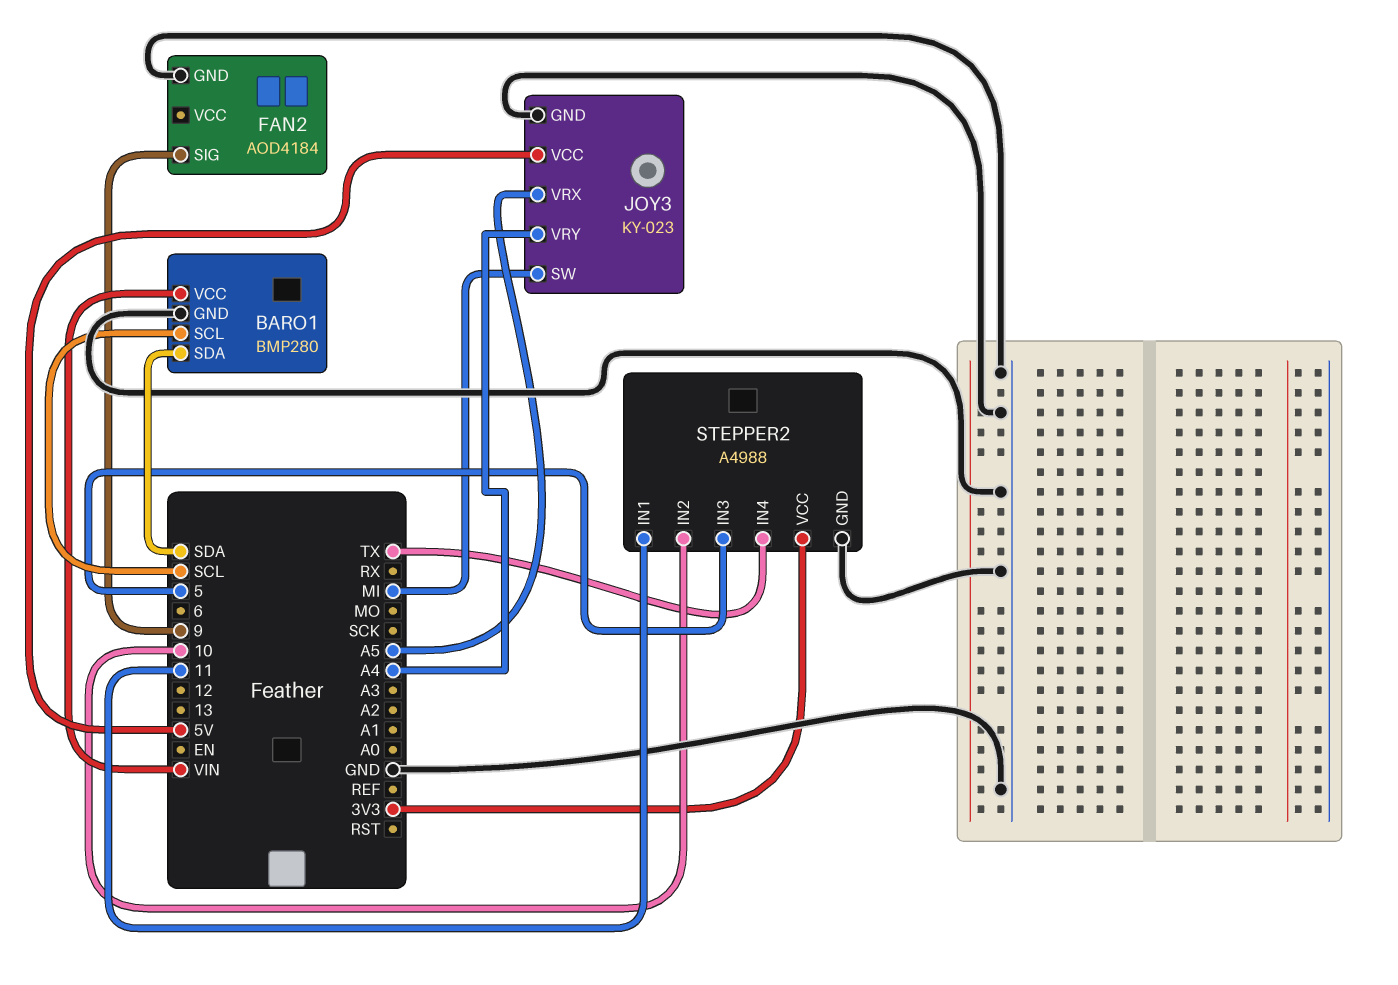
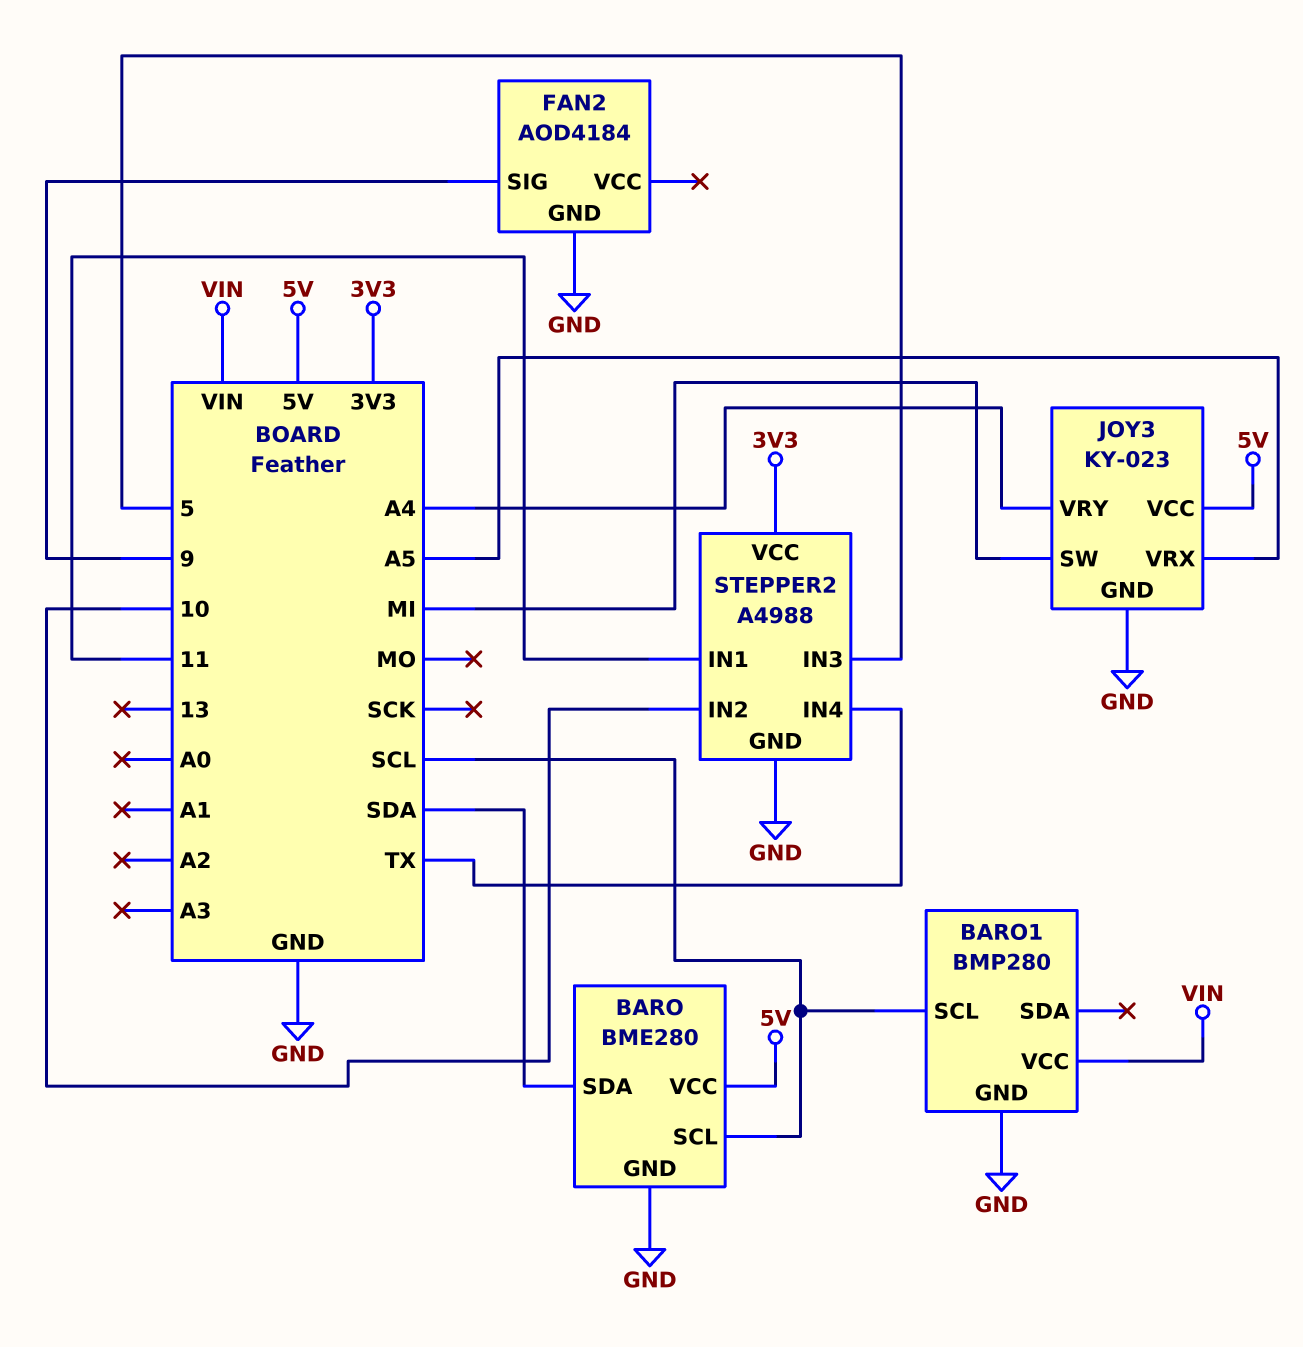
BARO: none -> BME280
BARO pin GND: none -> GND
BARO pin SCL: none -> SCL
BARO pin SDA: none -> SDA
BARO pin VCC: none -> 5V
BARO1 pin SDA: SDA -> none

